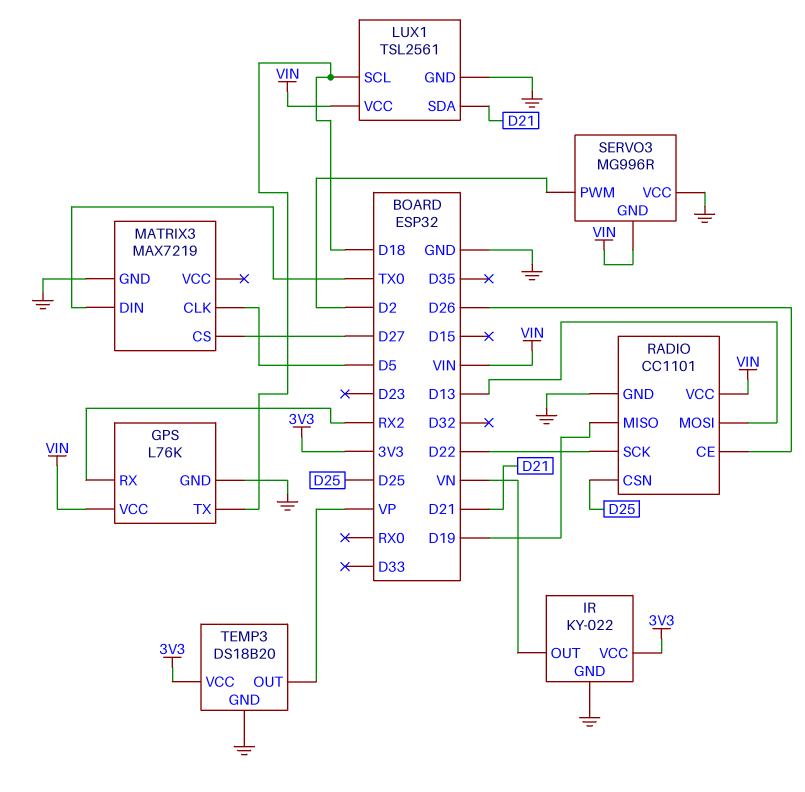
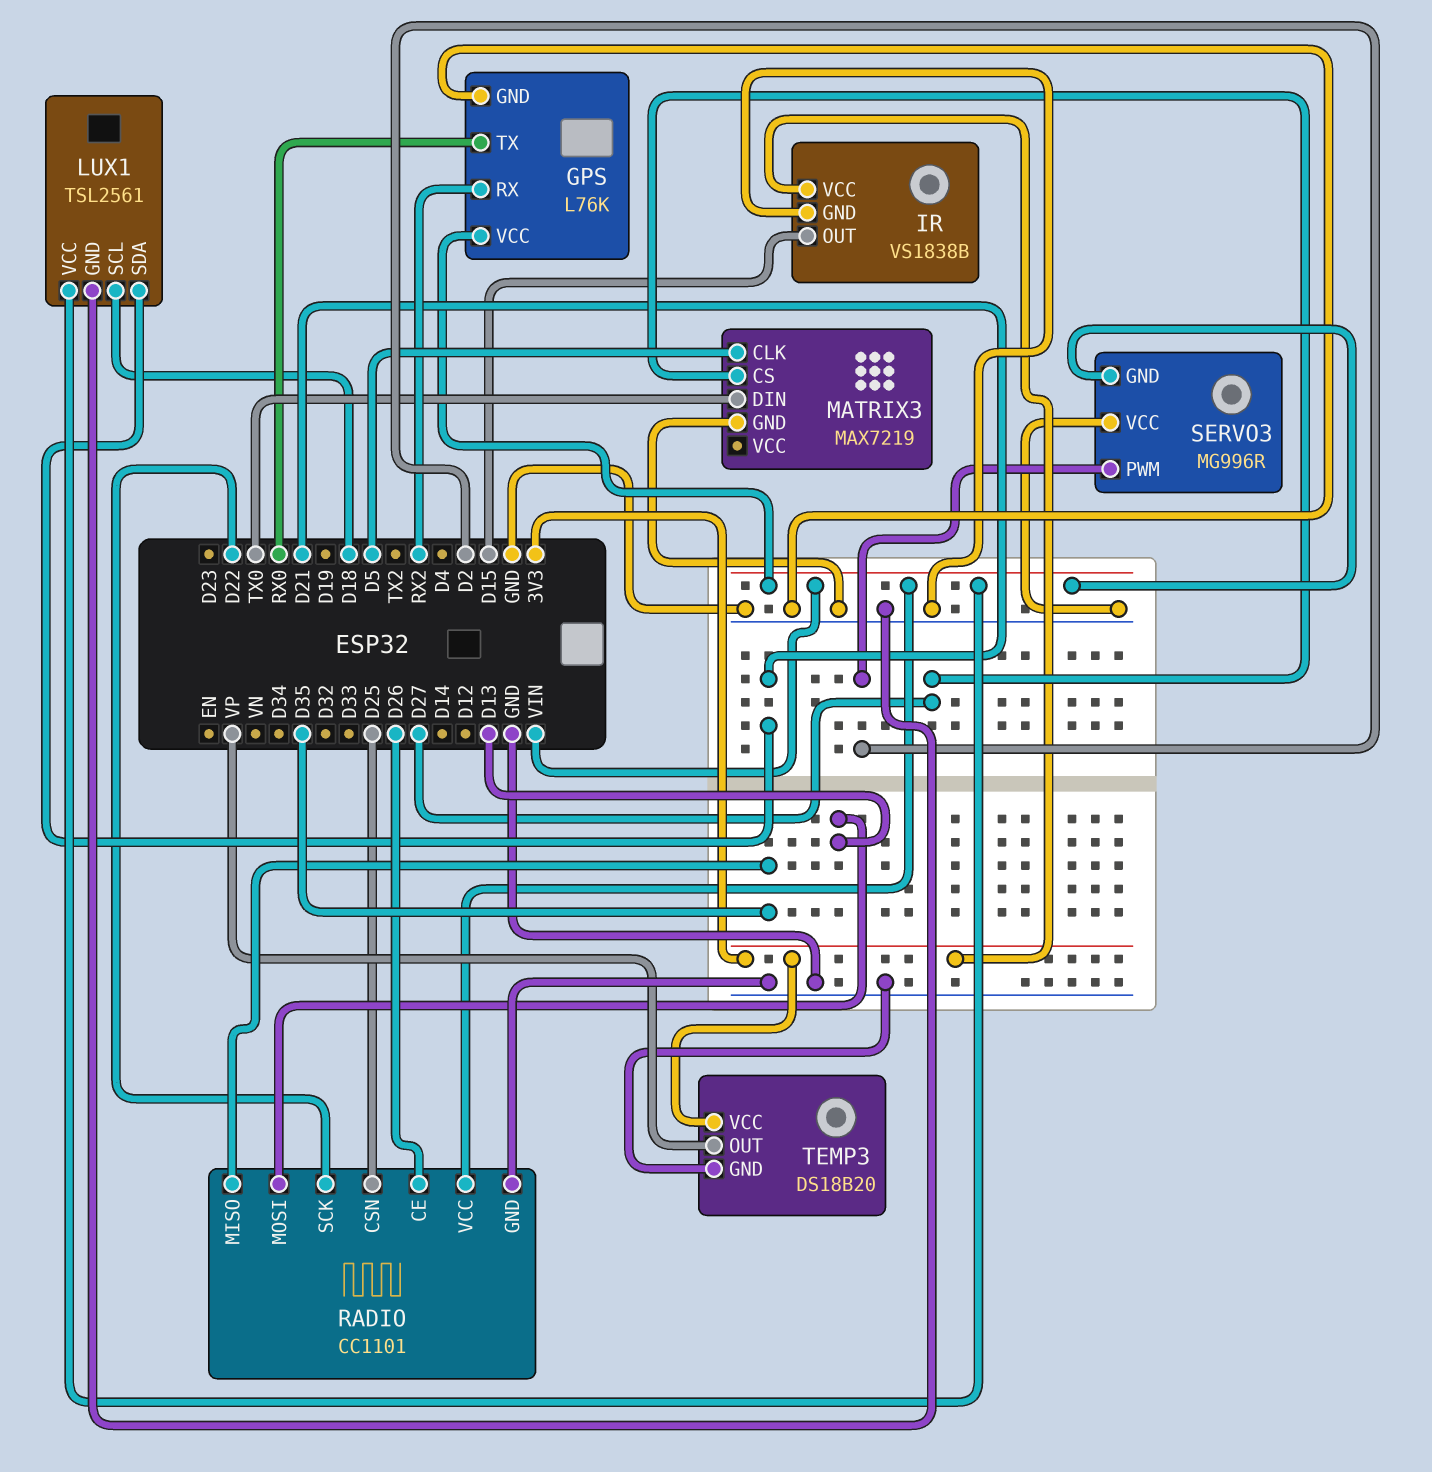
GPS pin TX: D18 -> RX0
IR: KY-022 -> VS1838B
IR pin OUT: VN -> D15
RADIO pin MISO: D19 -> D35

